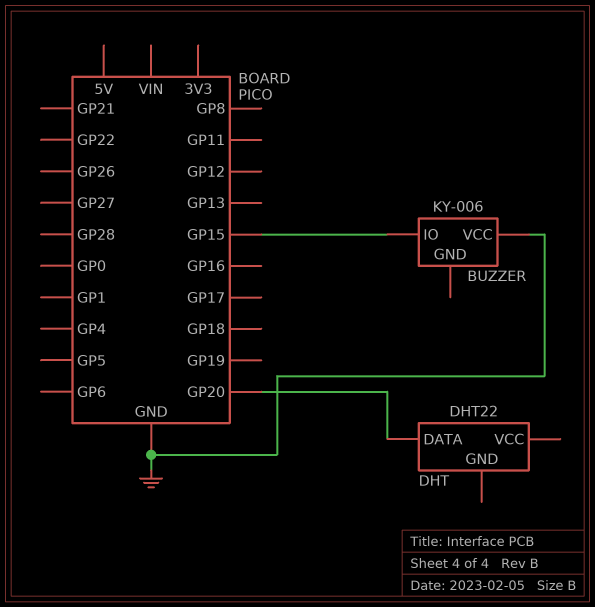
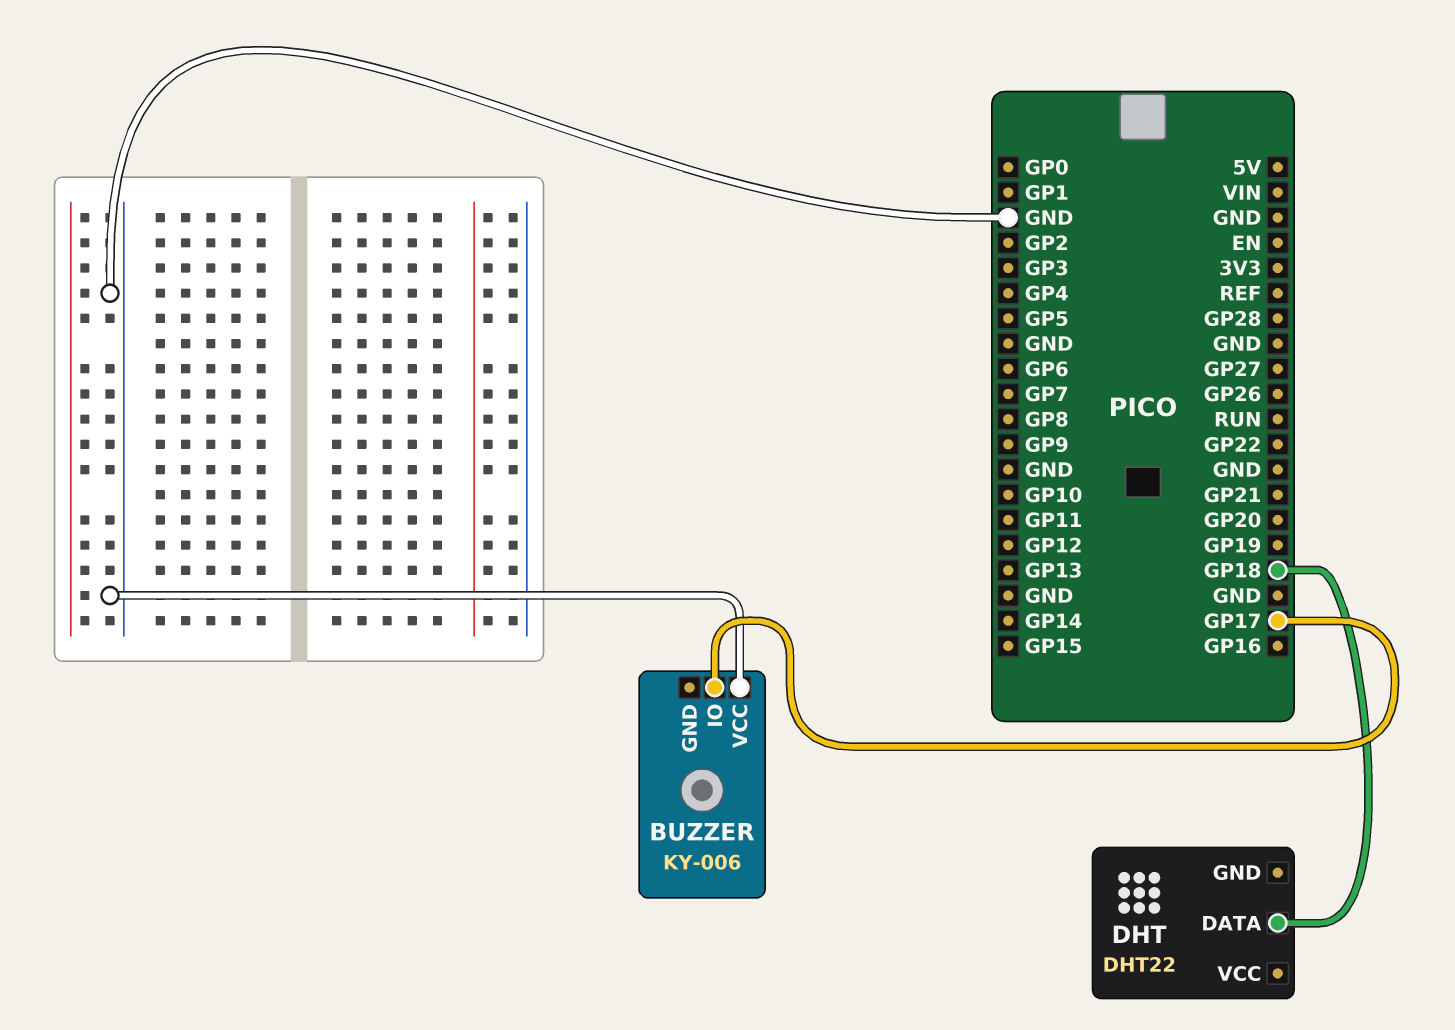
BUZZER pin IO: GP15 -> GP17
DHT pin DATA: GP20 -> GP18

